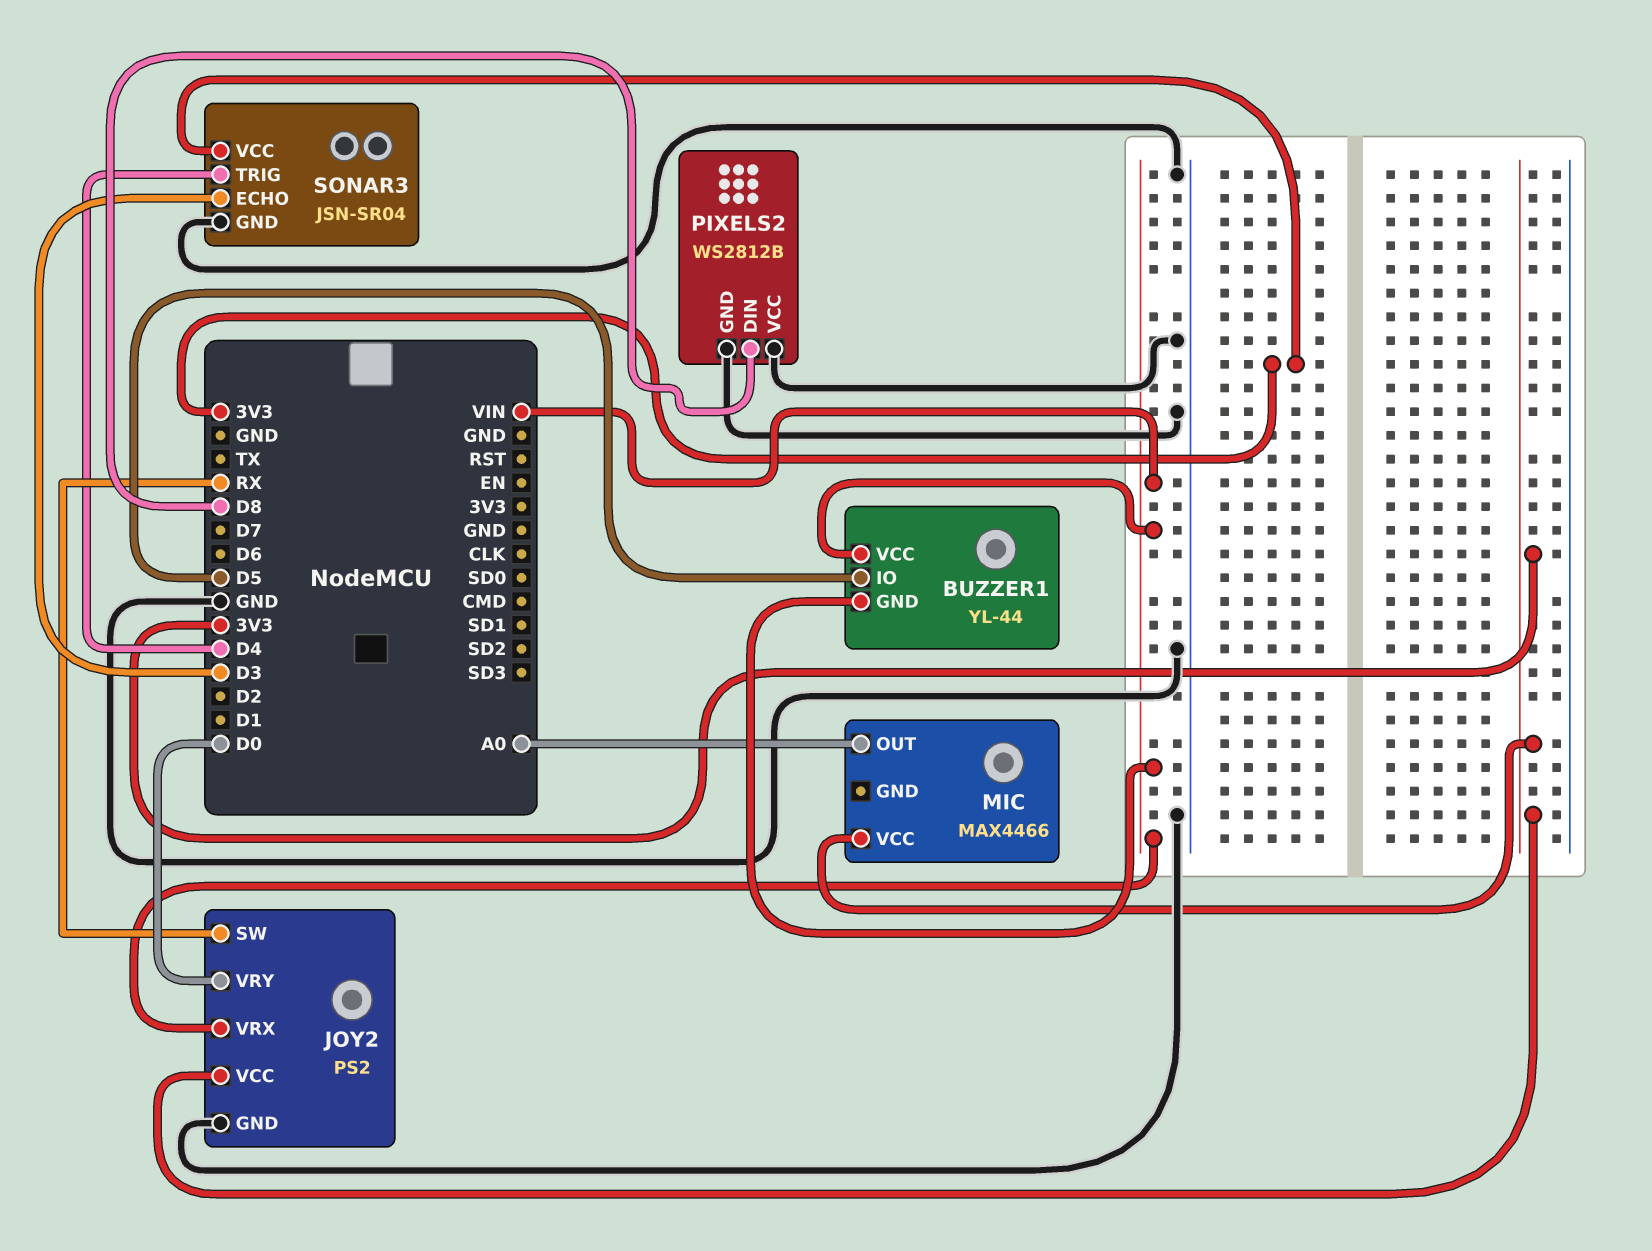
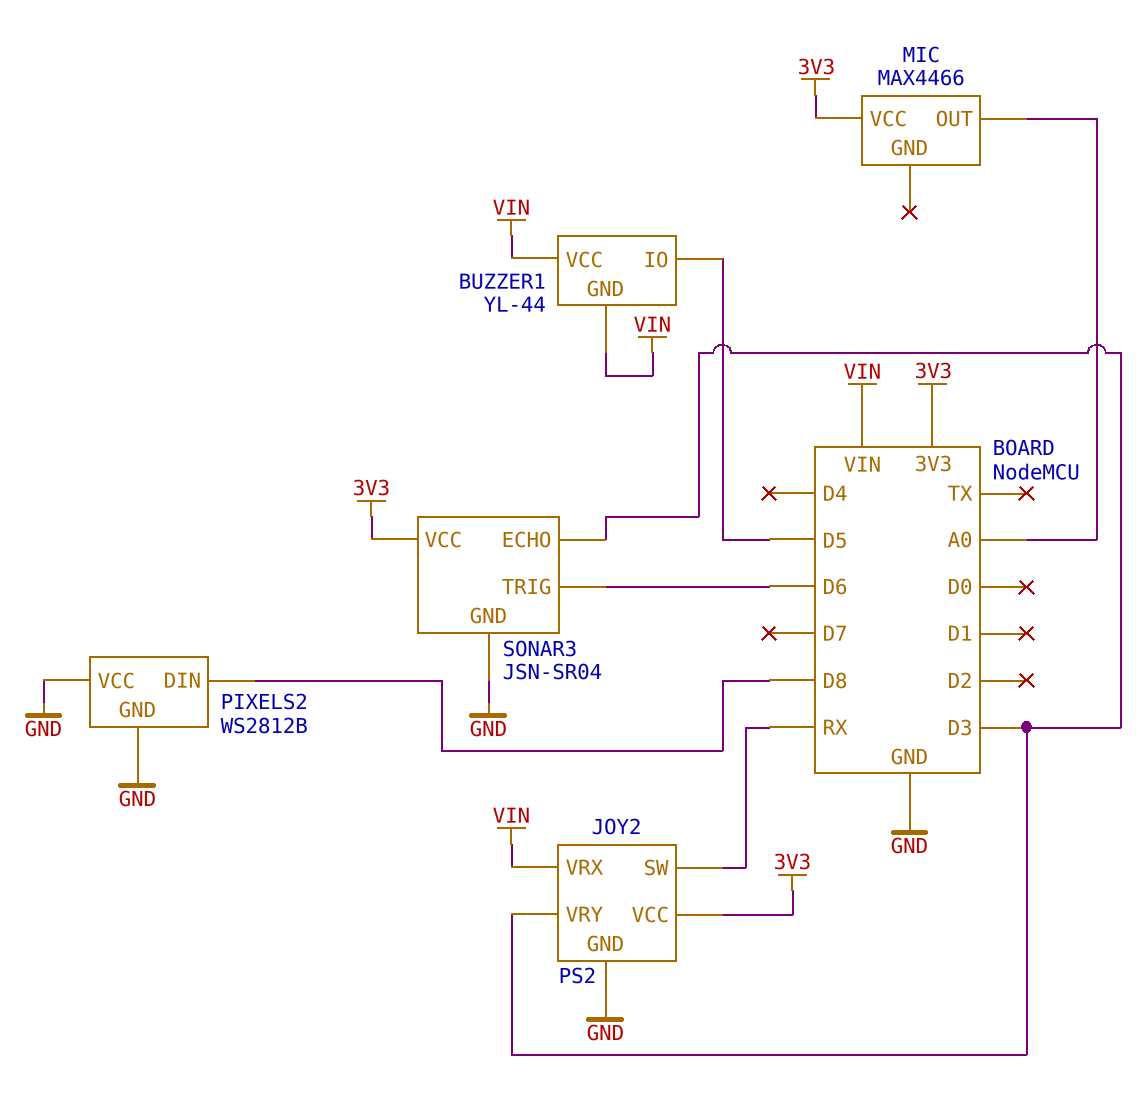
JOY2 pin VRY: D0 -> D3
SONAR3 pin TRIG: D4 -> D6

